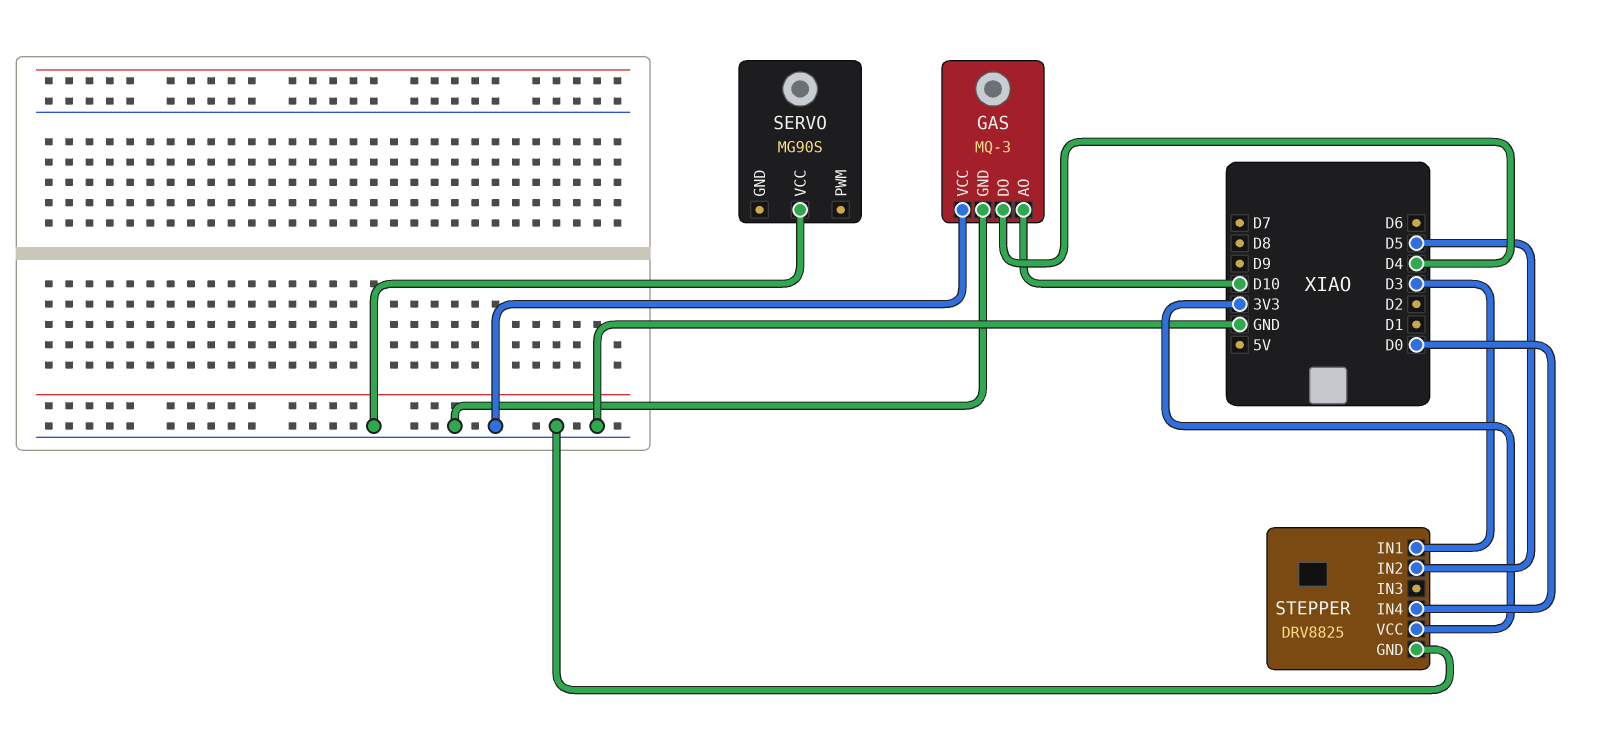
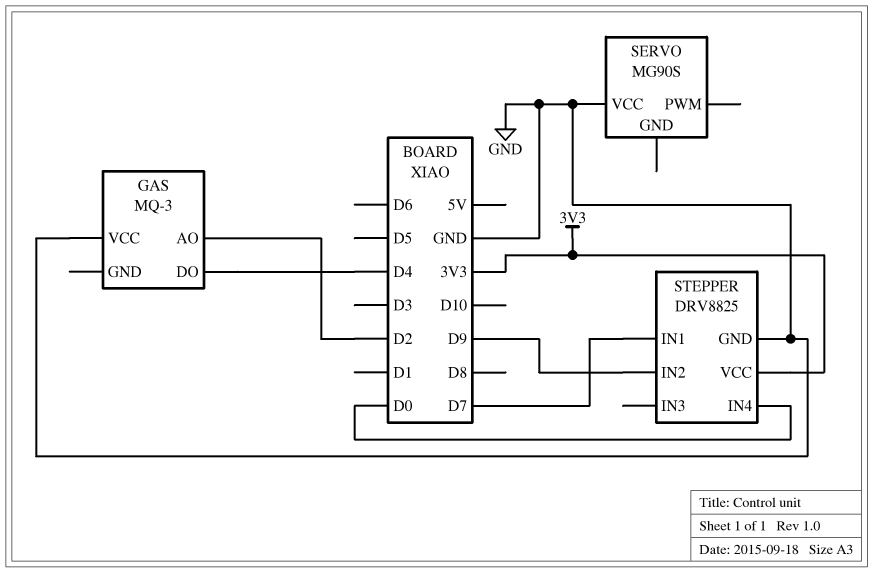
GAS pin AO: D10 -> D2
GAS pin GND: GND -> none
STEPPER pin IN1: D3 -> D7
STEPPER pin IN2: D5 -> D9

